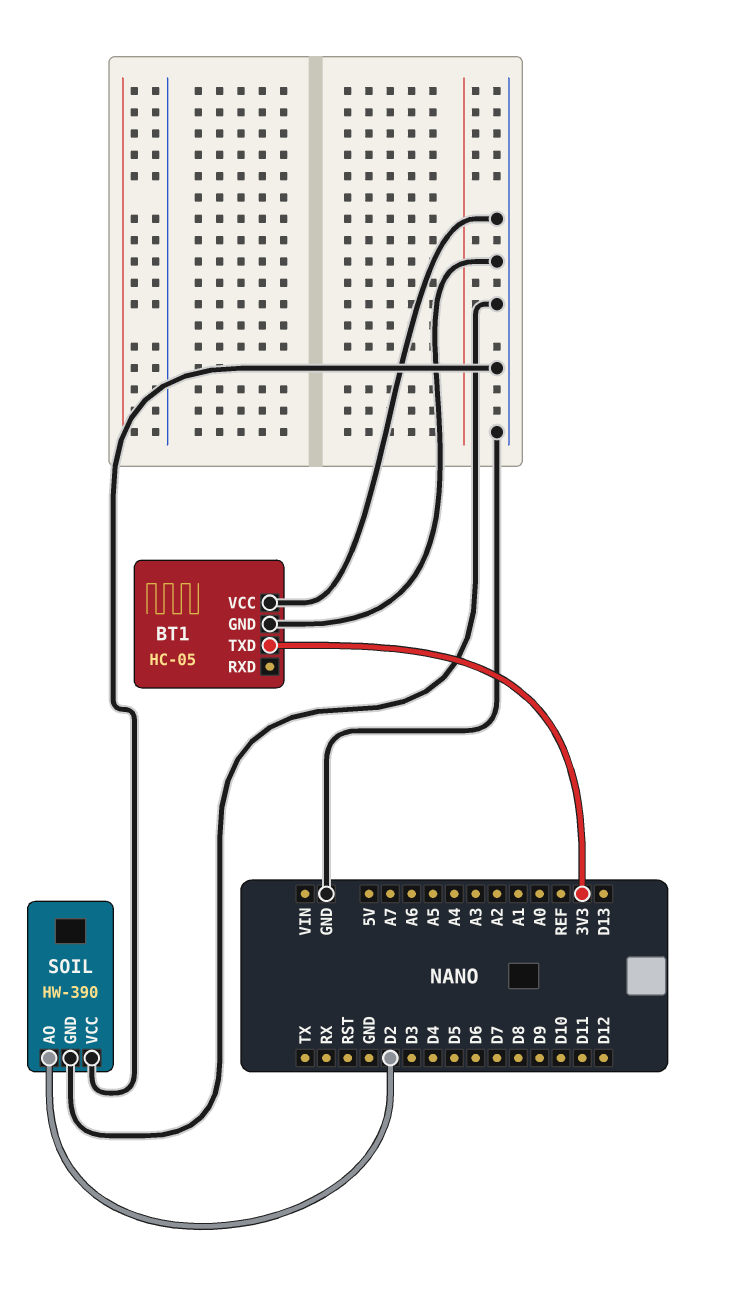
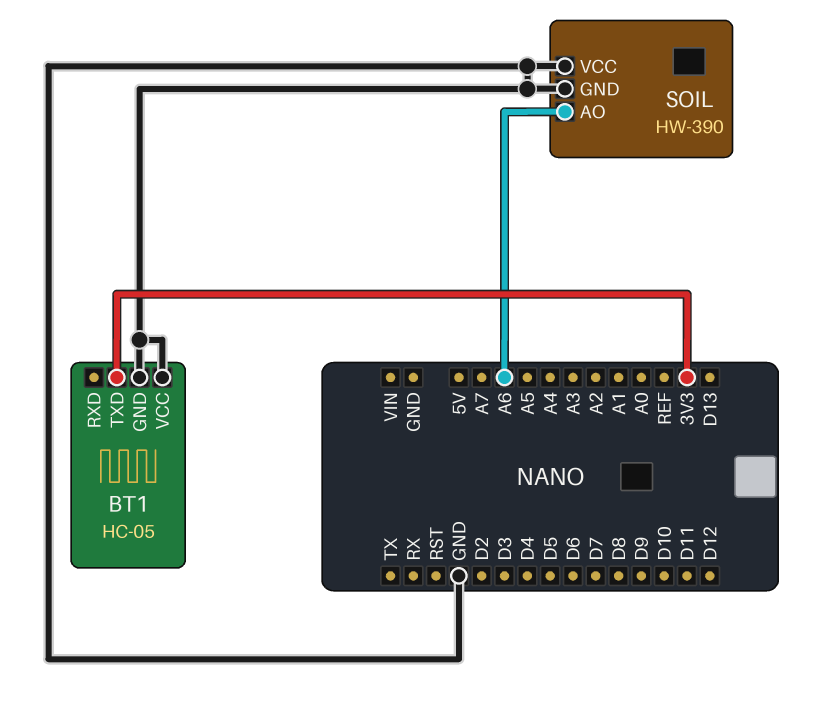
SOIL pin AO: D2 -> A6

